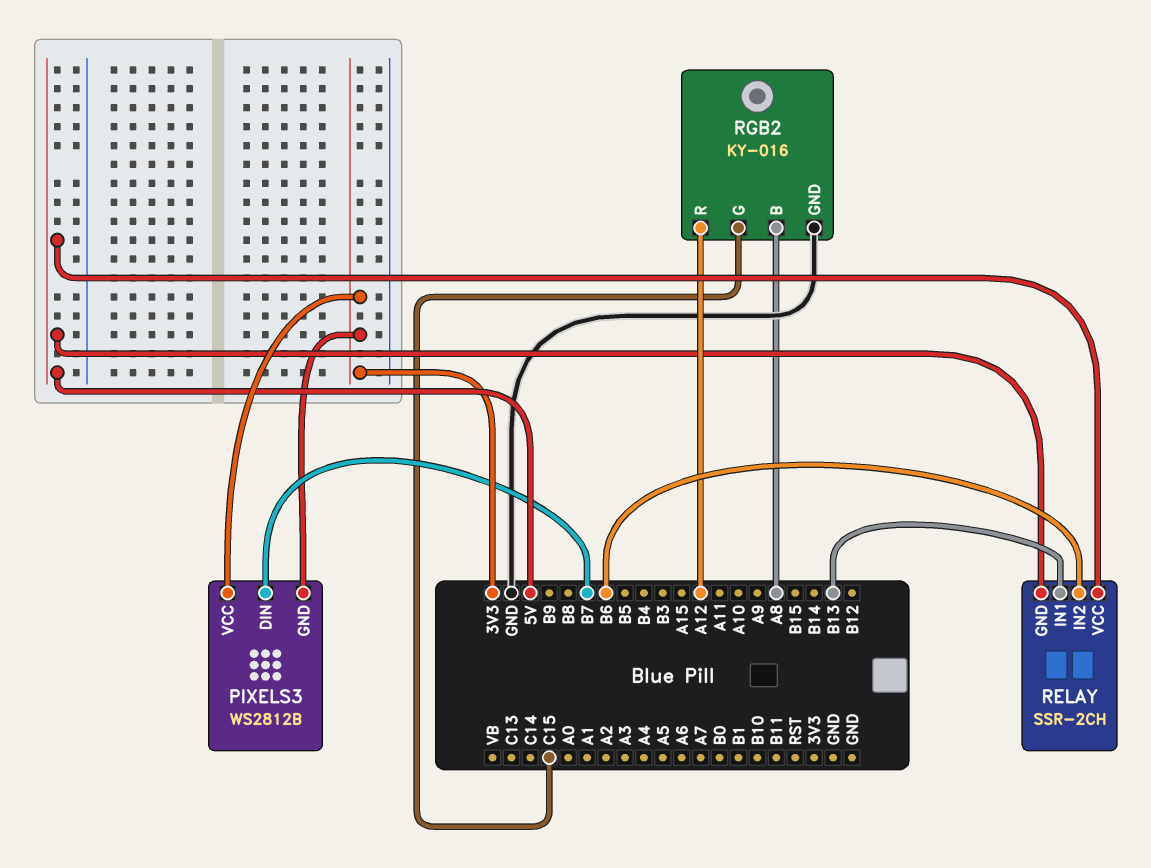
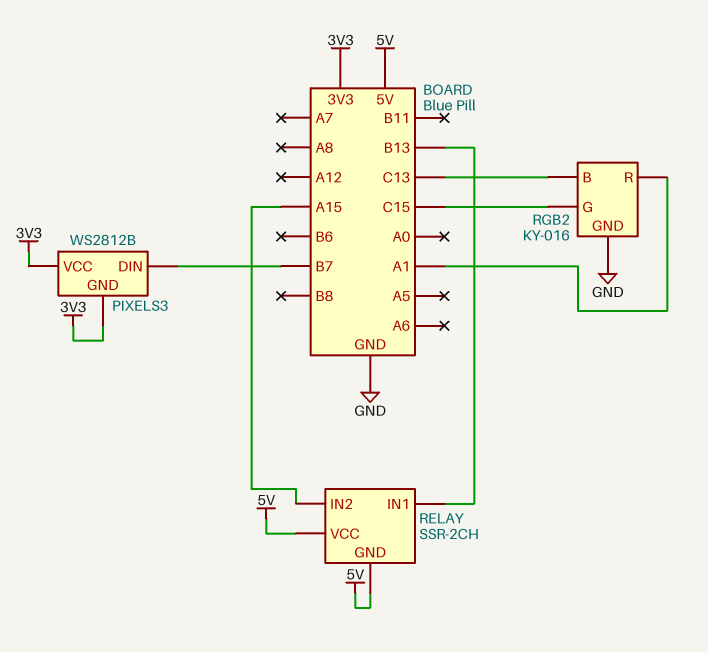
RELAY pin IN2: B6 -> A15
RGB2 pin B: A8 -> C13
RGB2 pin R: A12 -> A1

